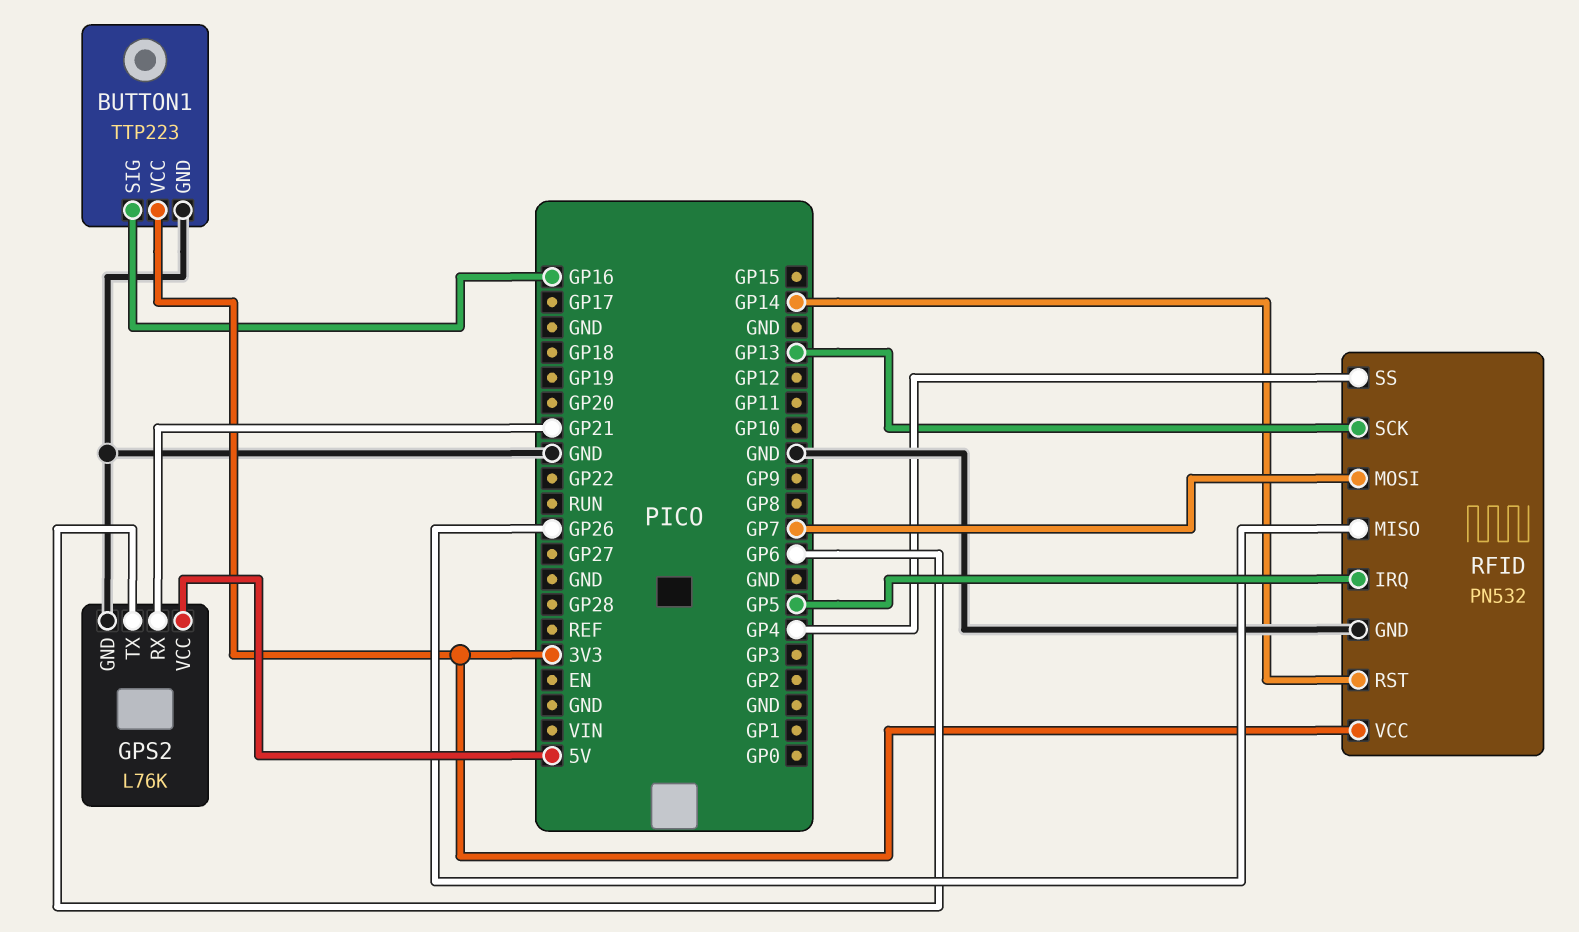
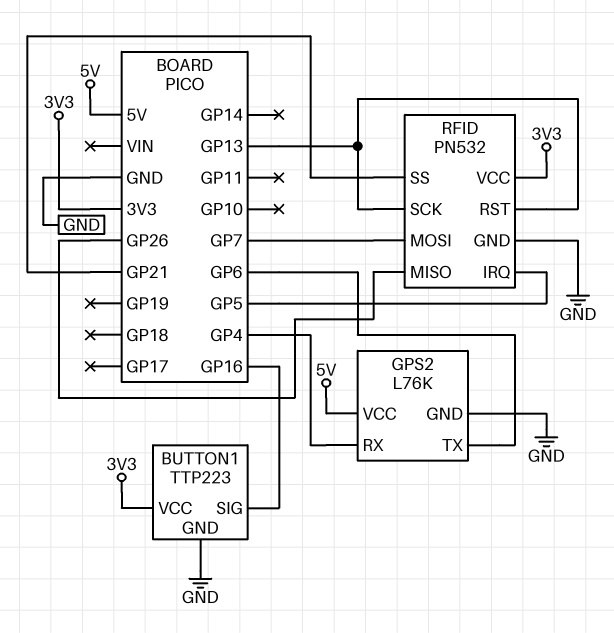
GPS2 pin RX: GP21 -> GP4
RFID pin RST: GP14 -> GP13
RFID pin SS: GP4 -> GP21

